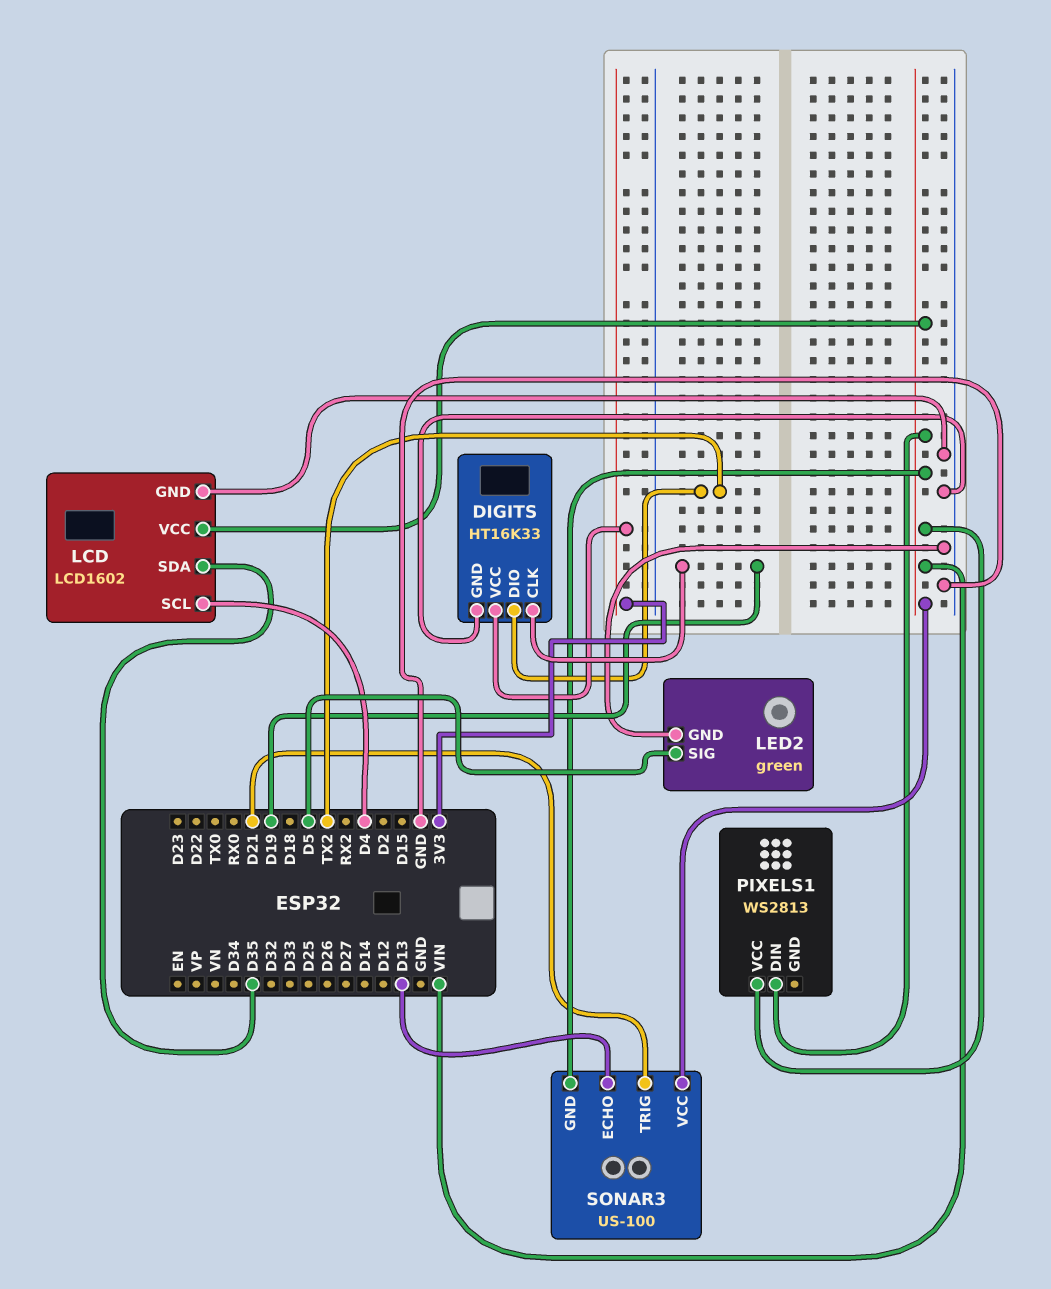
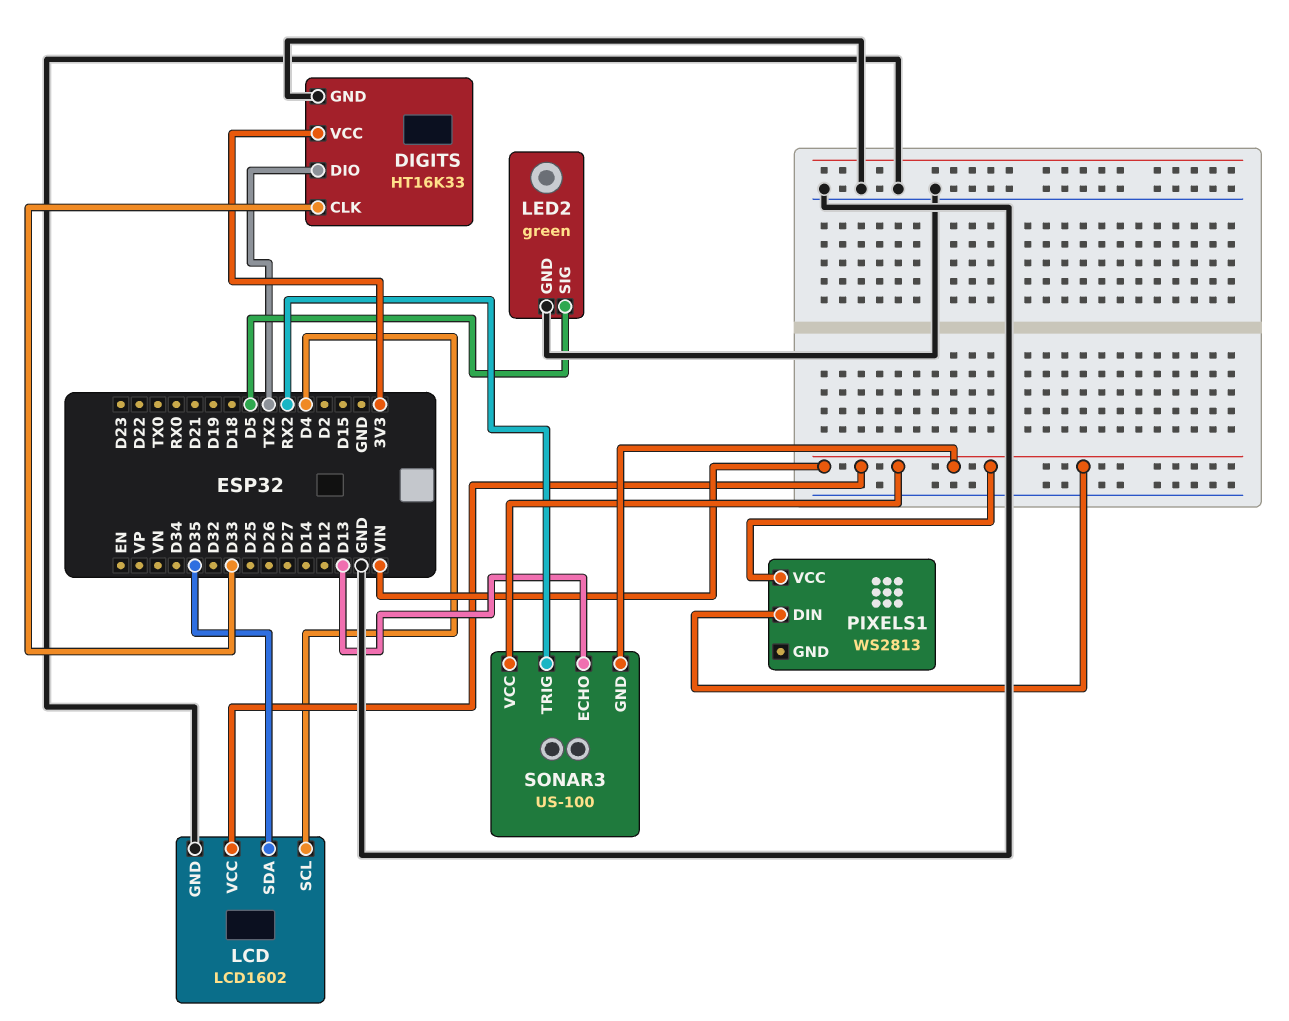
DIGITS pin CLK: D19 -> D33
SONAR3 pin TRIG: D21 -> RX2

